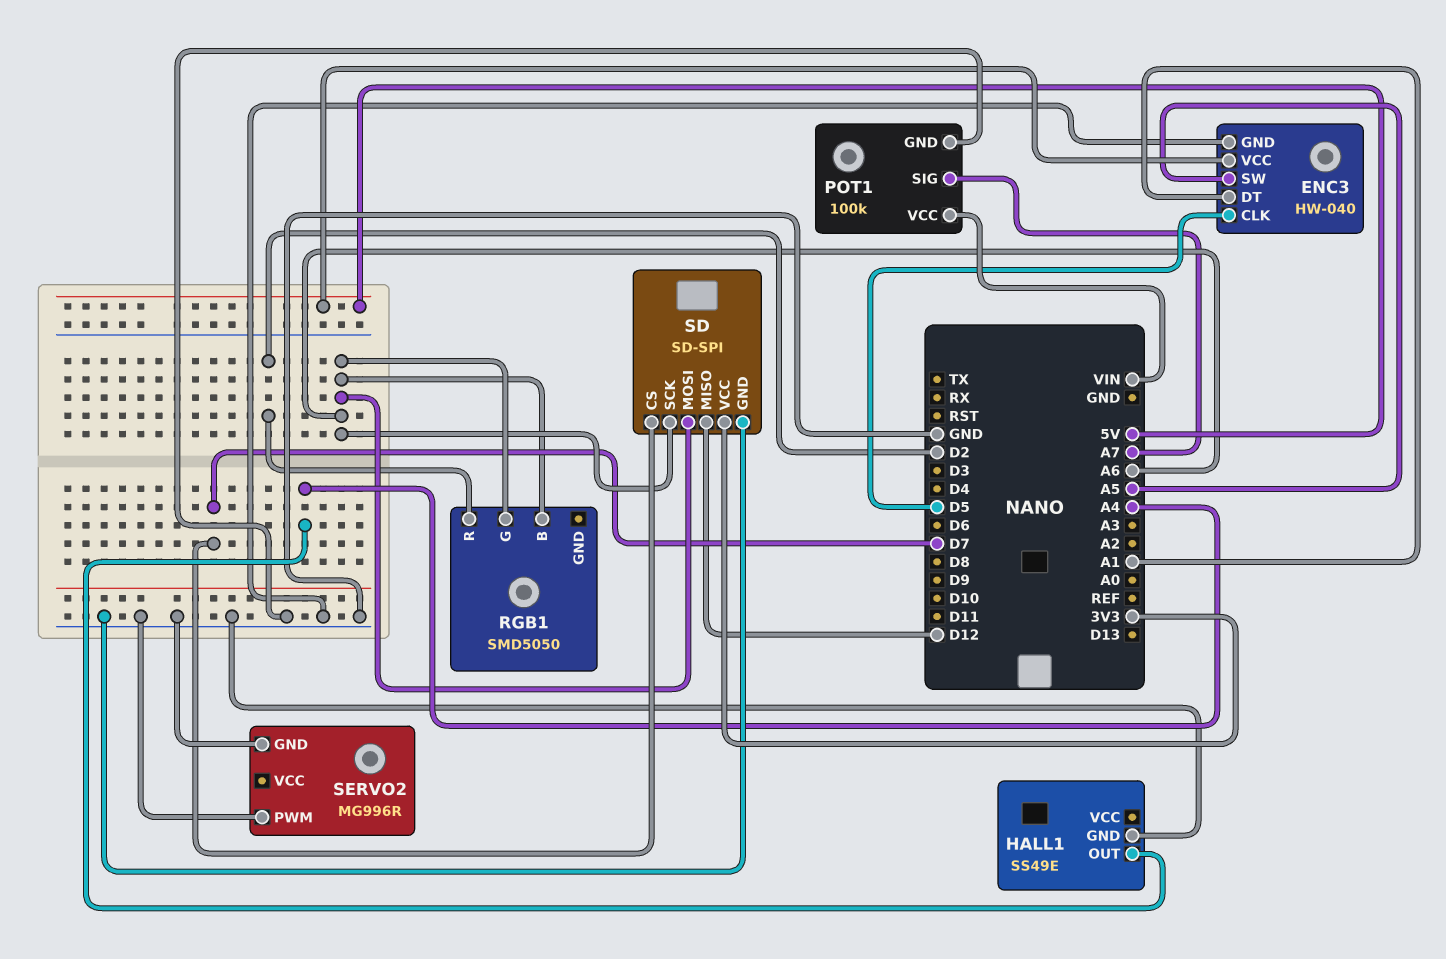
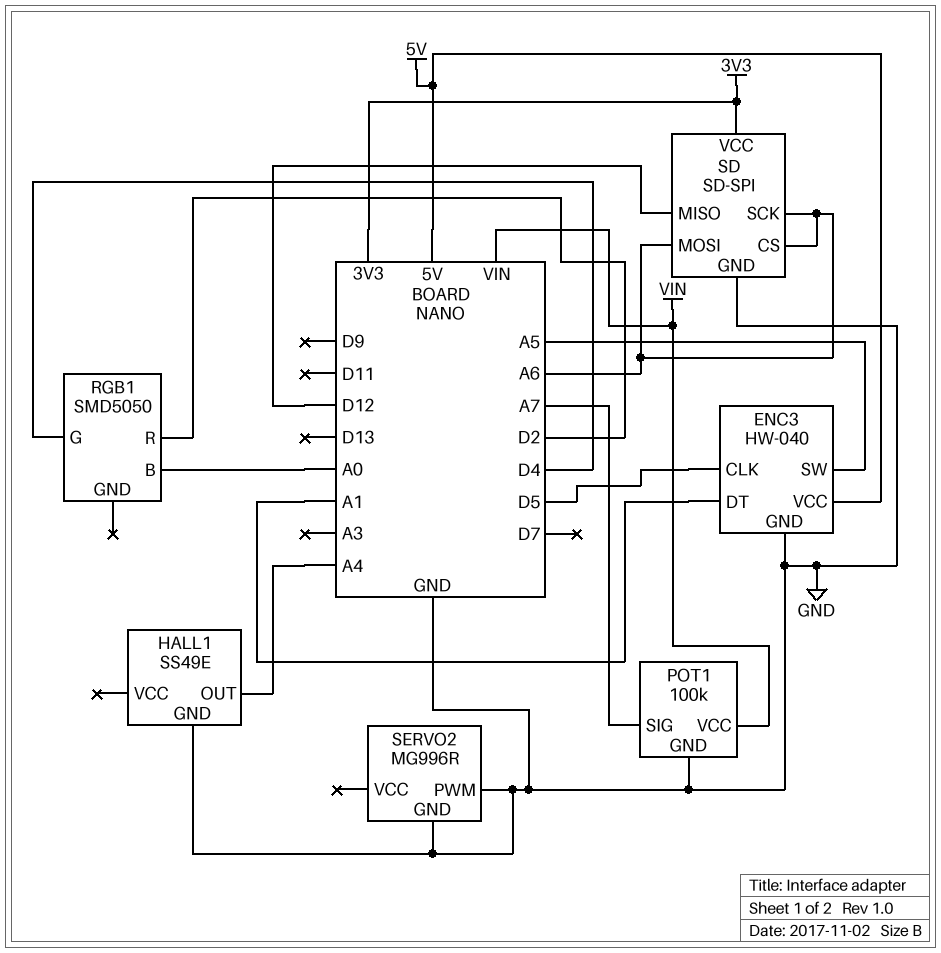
RGB1 pin B: A6 -> A0
RGB1 pin G: A6 -> D4
SD pin CS: D7 -> A6

